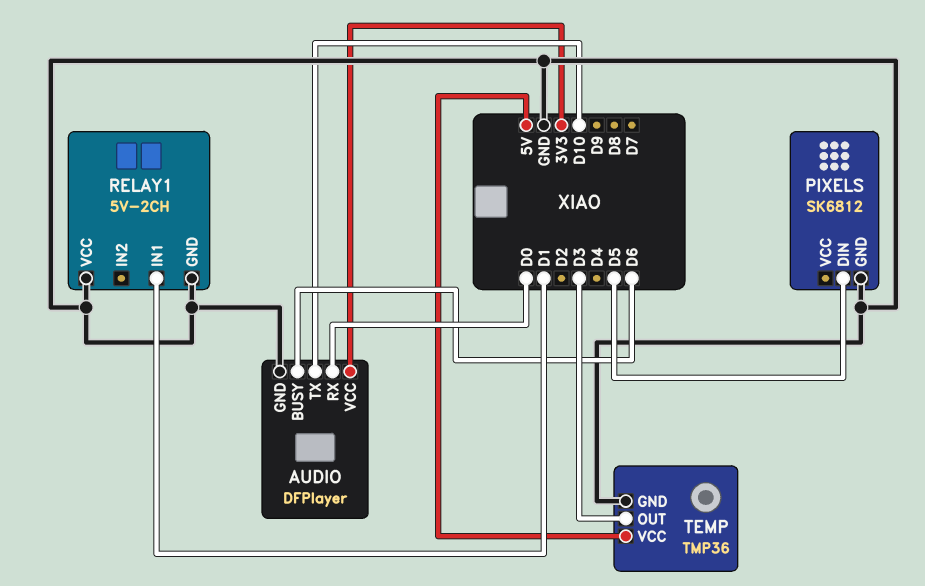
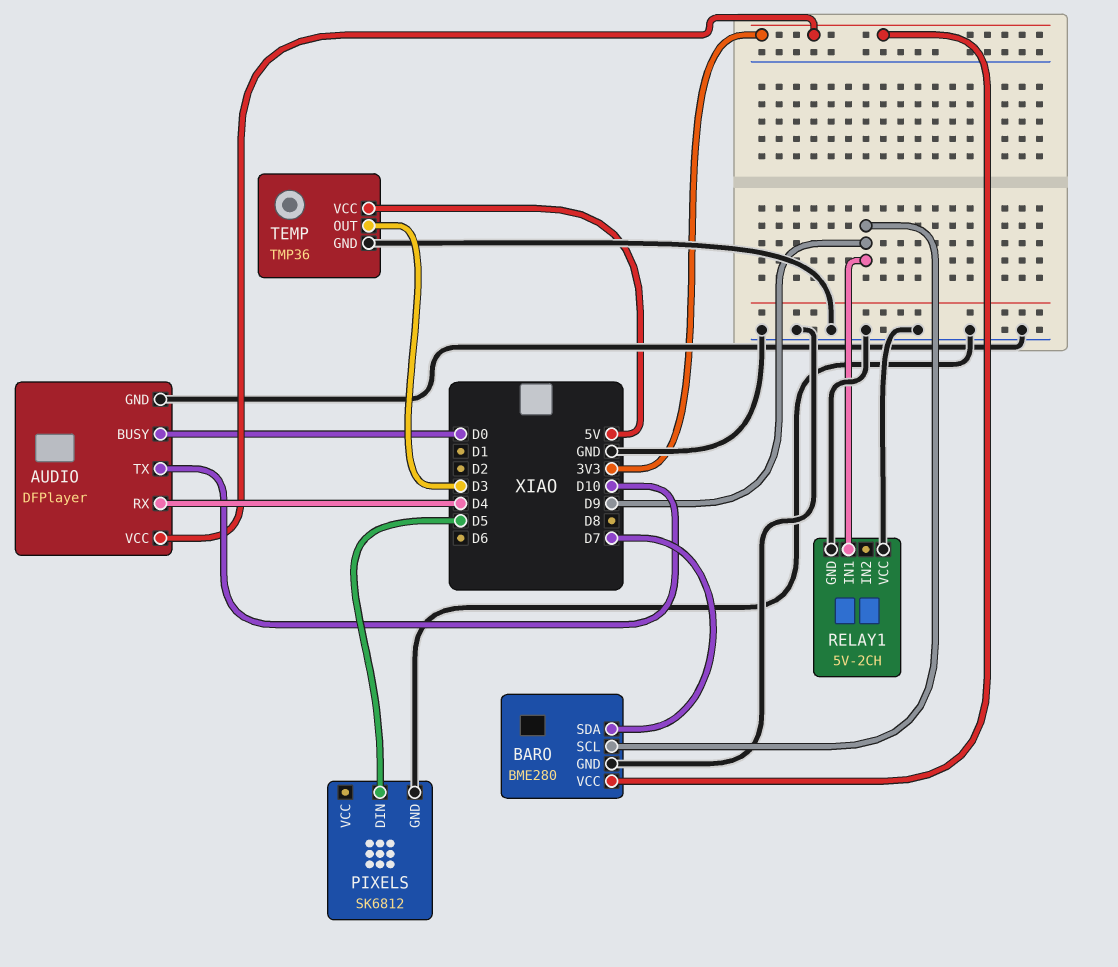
AUDIO pin BUSY: D6 -> D0
AUDIO pin RX: D0 -> D4
BARO: none -> BME280
BARO pin GND: none -> GND
BARO pin SCL: none -> D9
BARO pin SDA: none -> D7
BARO pin VCC: none -> 3V3
RELAY1 pin IN1: D1 -> D9

